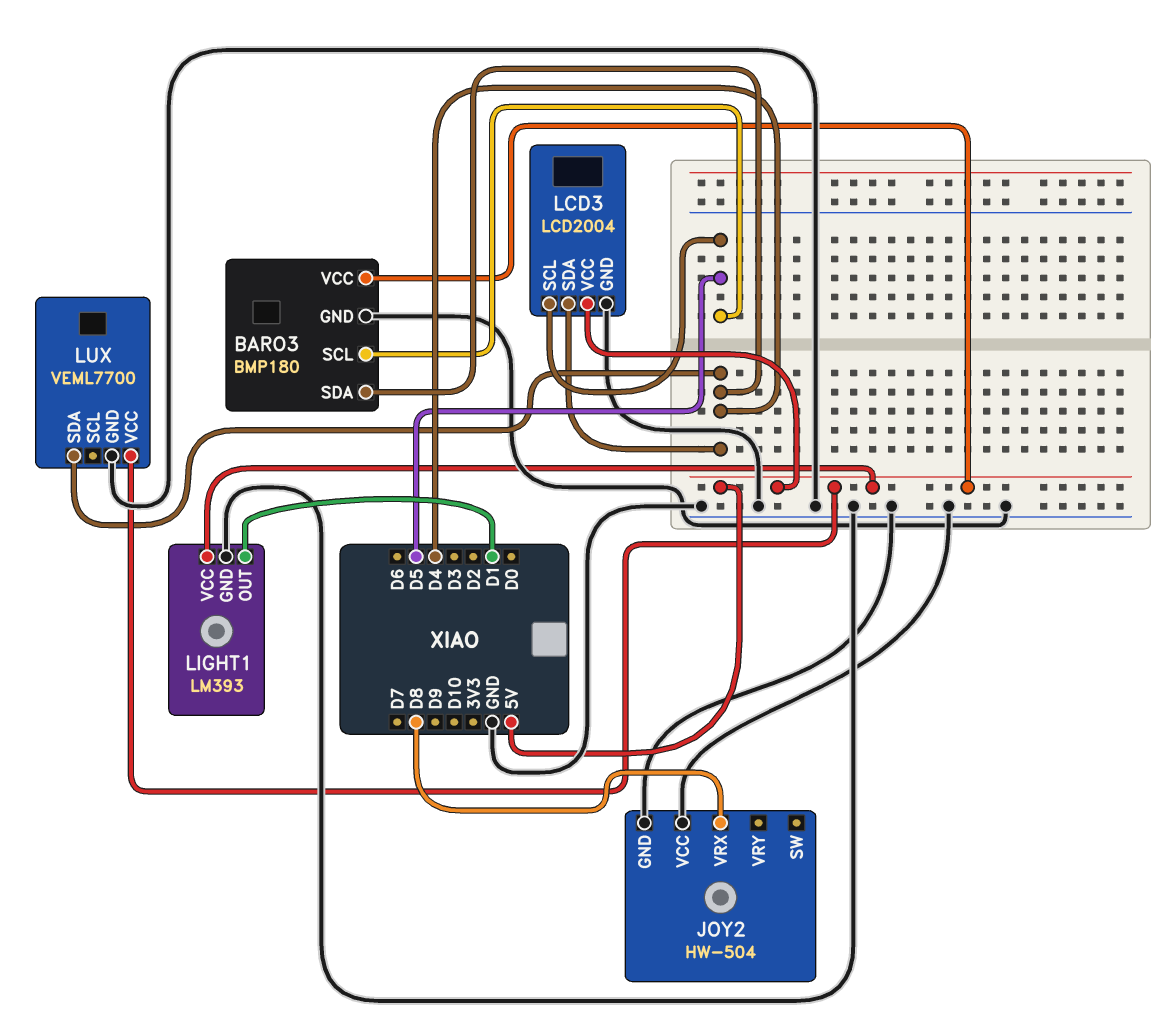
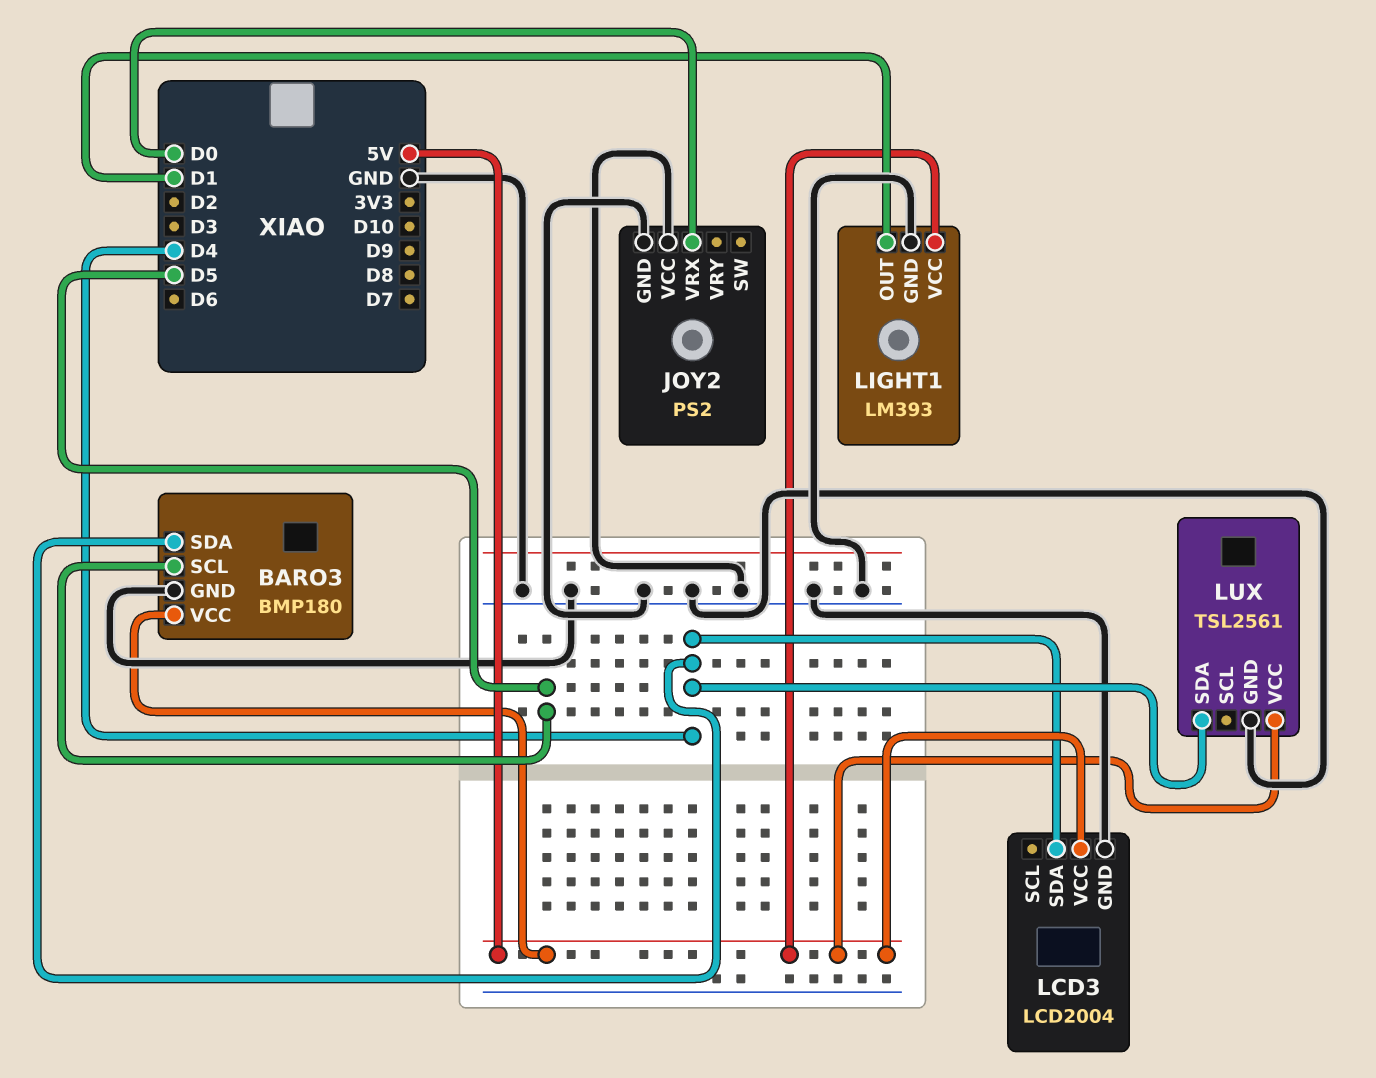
JOY2: HW-504 -> PS2
JOY2 pin VRX: D8 -> D0
LCD3 pin SCL: D5 -> none
LUX: VEML7700 -> TSL2561

